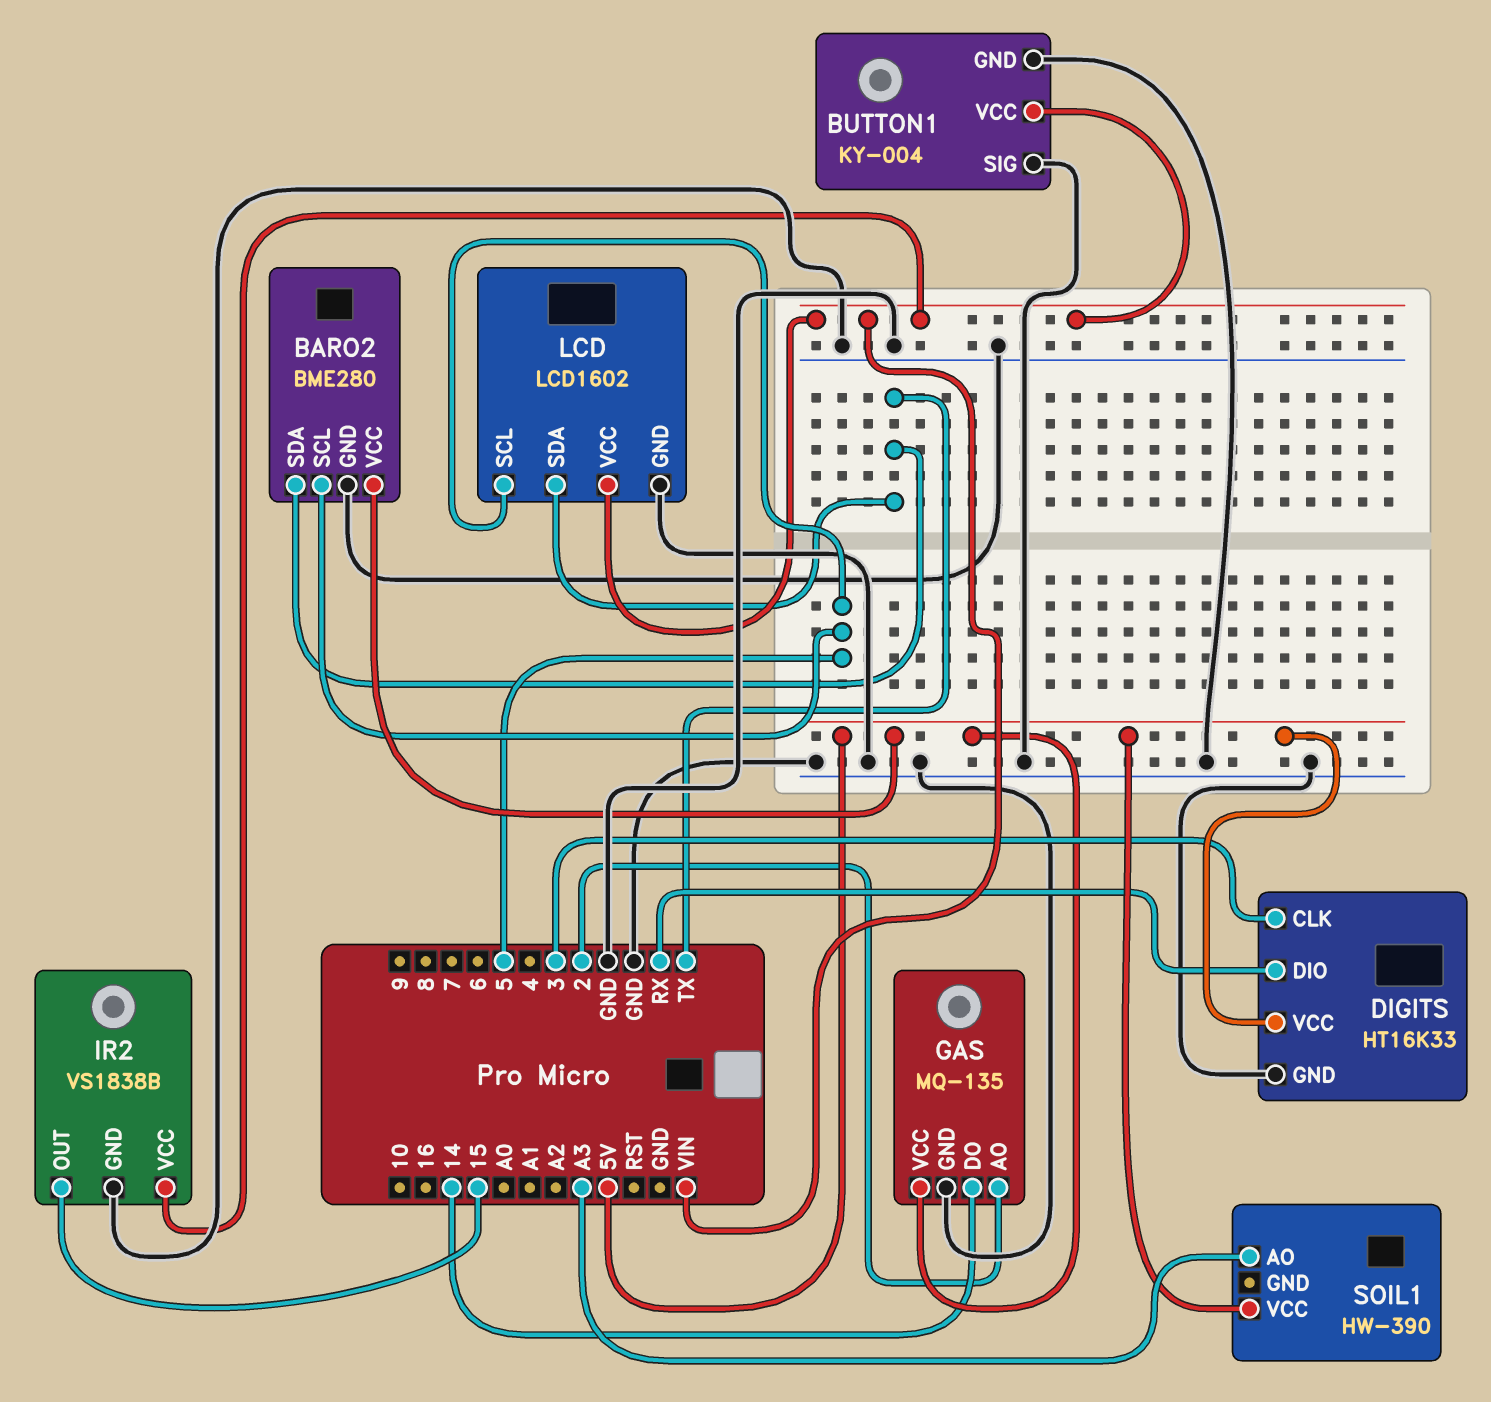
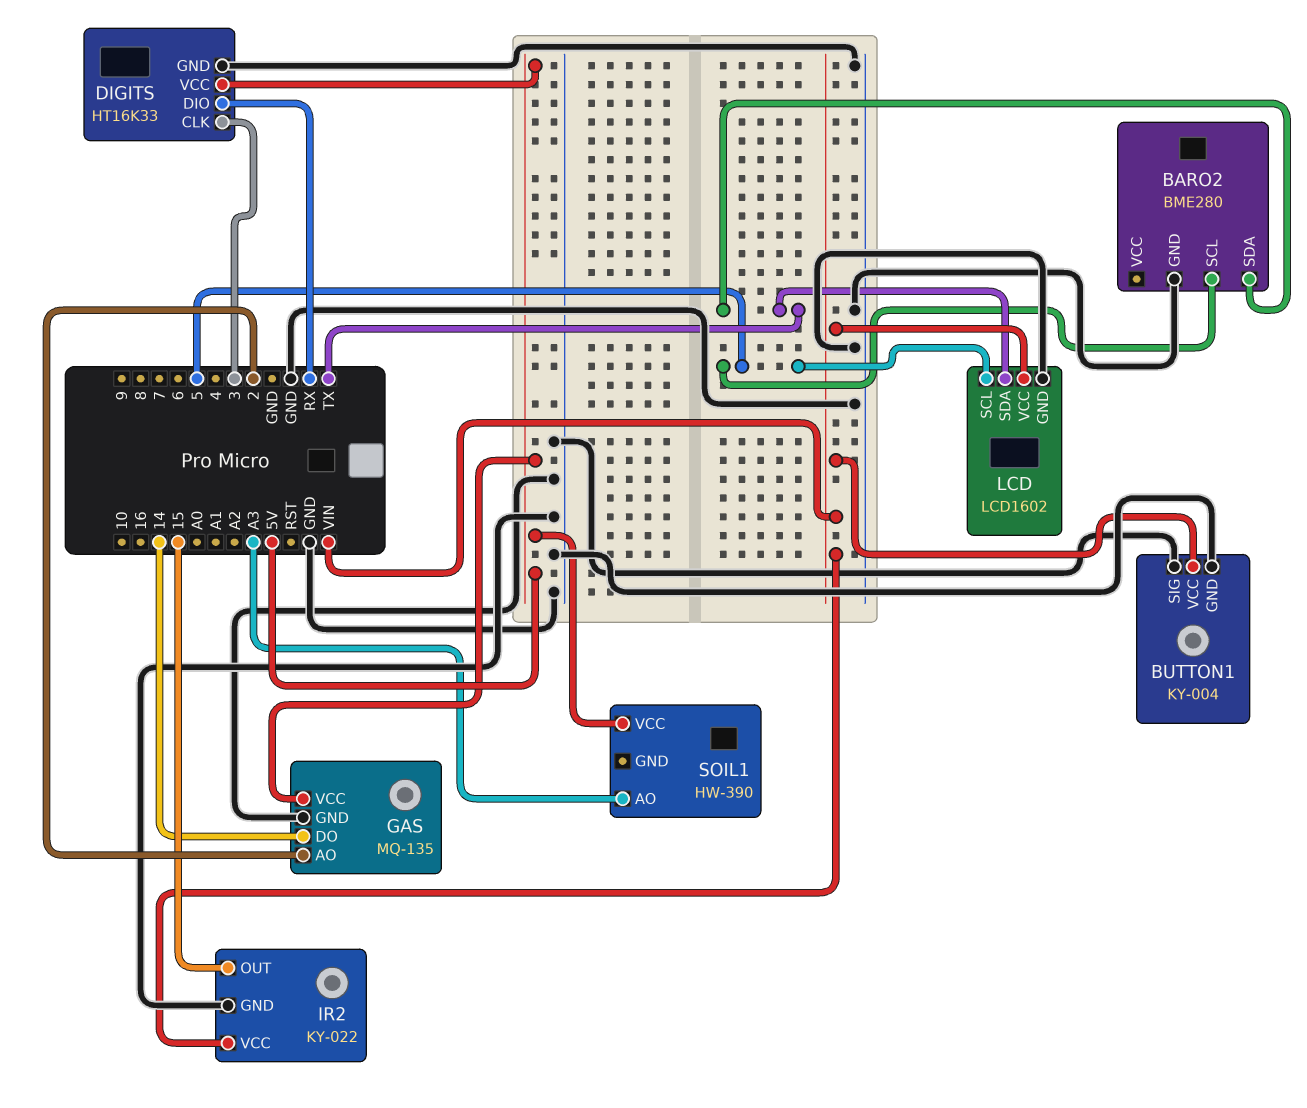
BARO2 pin VCC: 5V -> none
IR2: VS1838B -> KY-022

